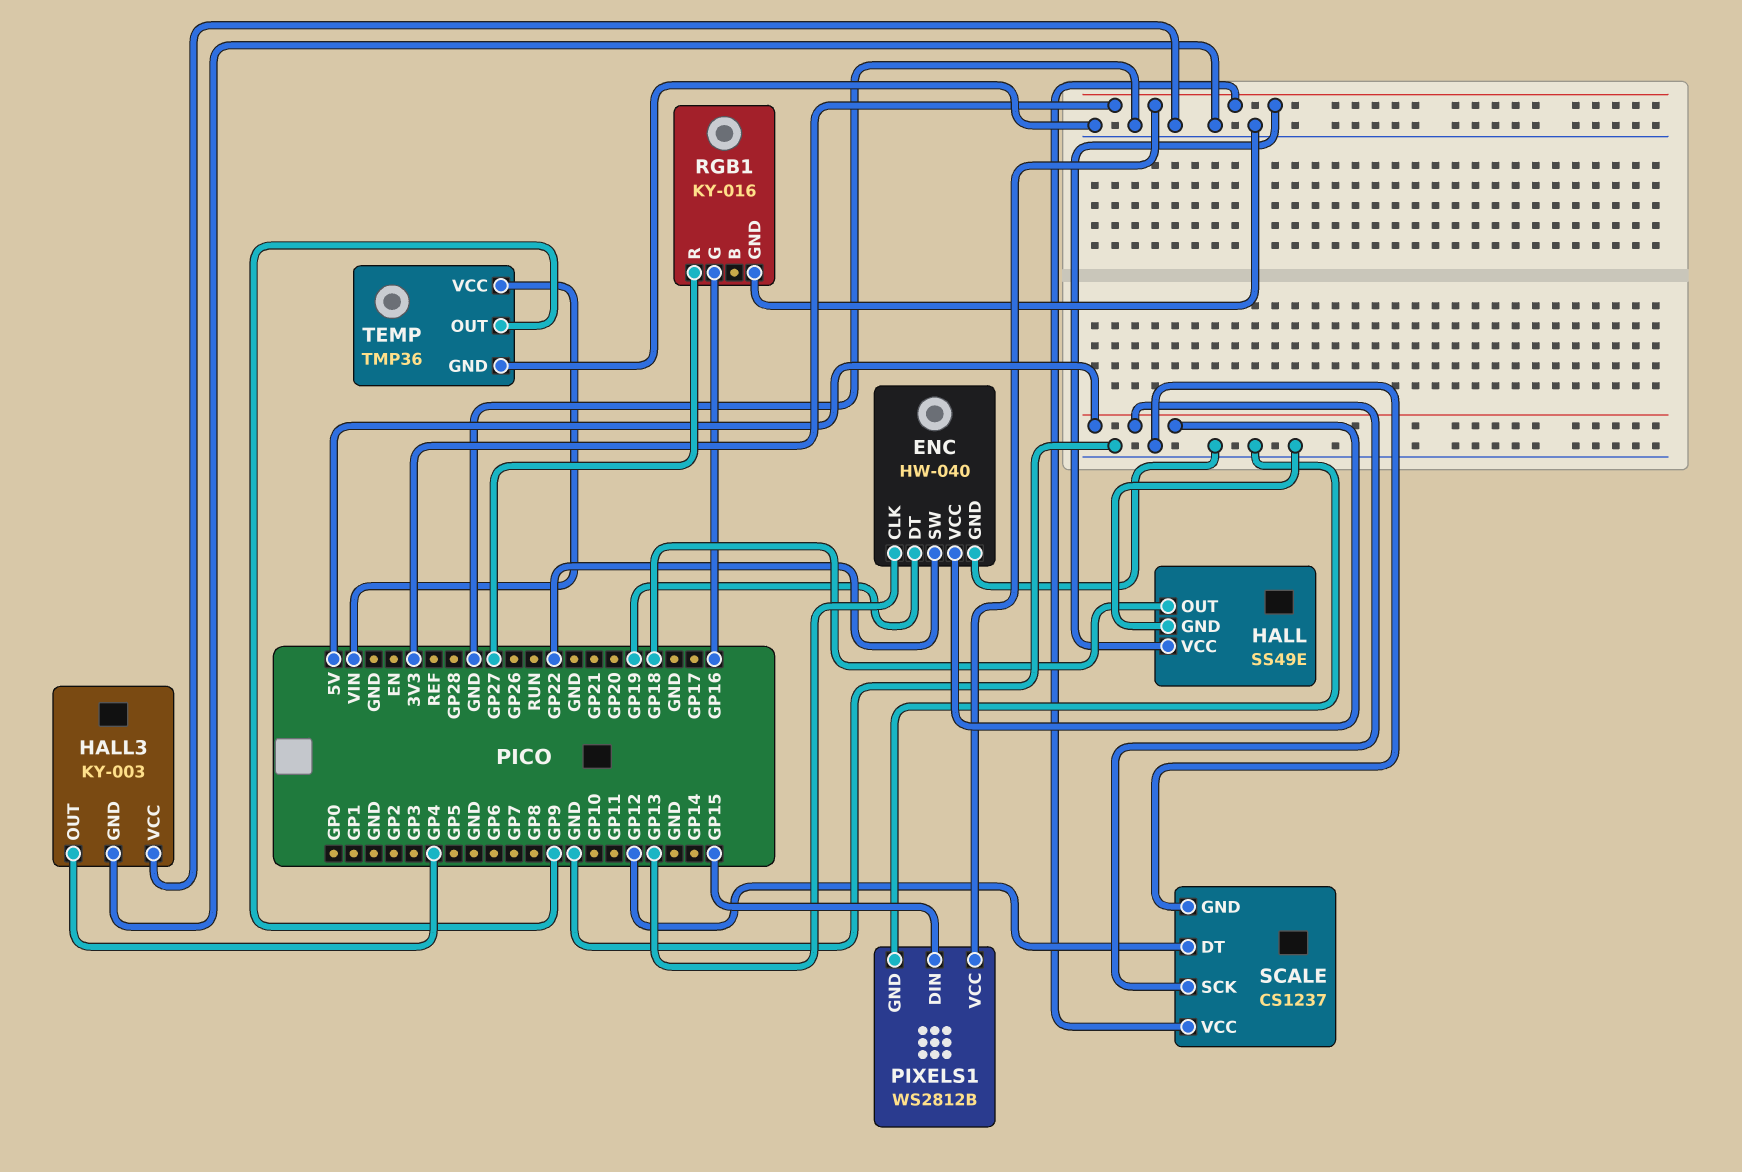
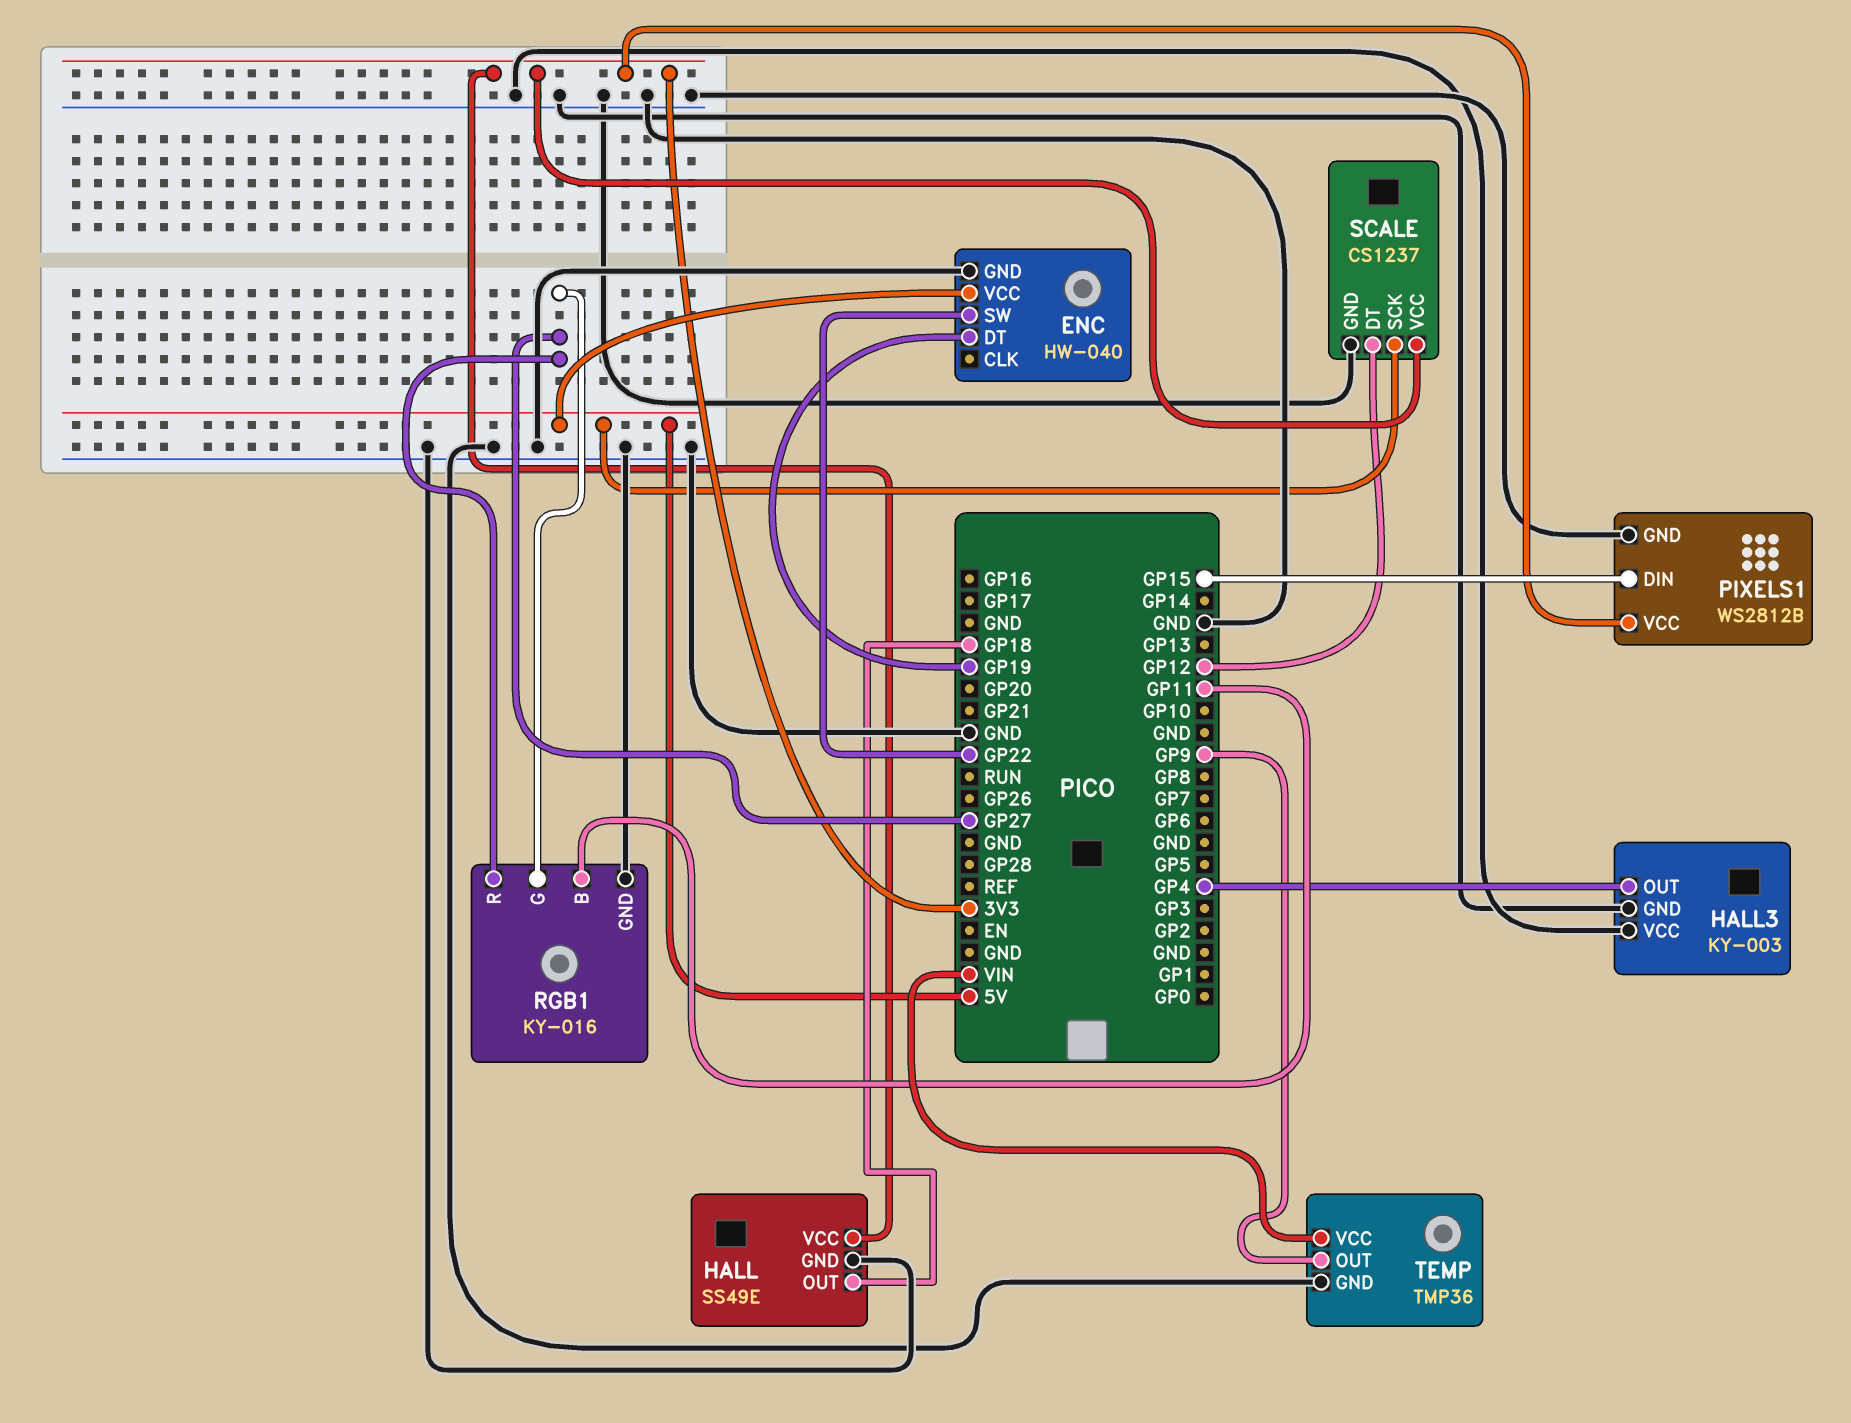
ENC pin CLK: GP13 -> none
RGB1 pin B: none -> GP11
RGB1 pin G: GP16 -> GP27

